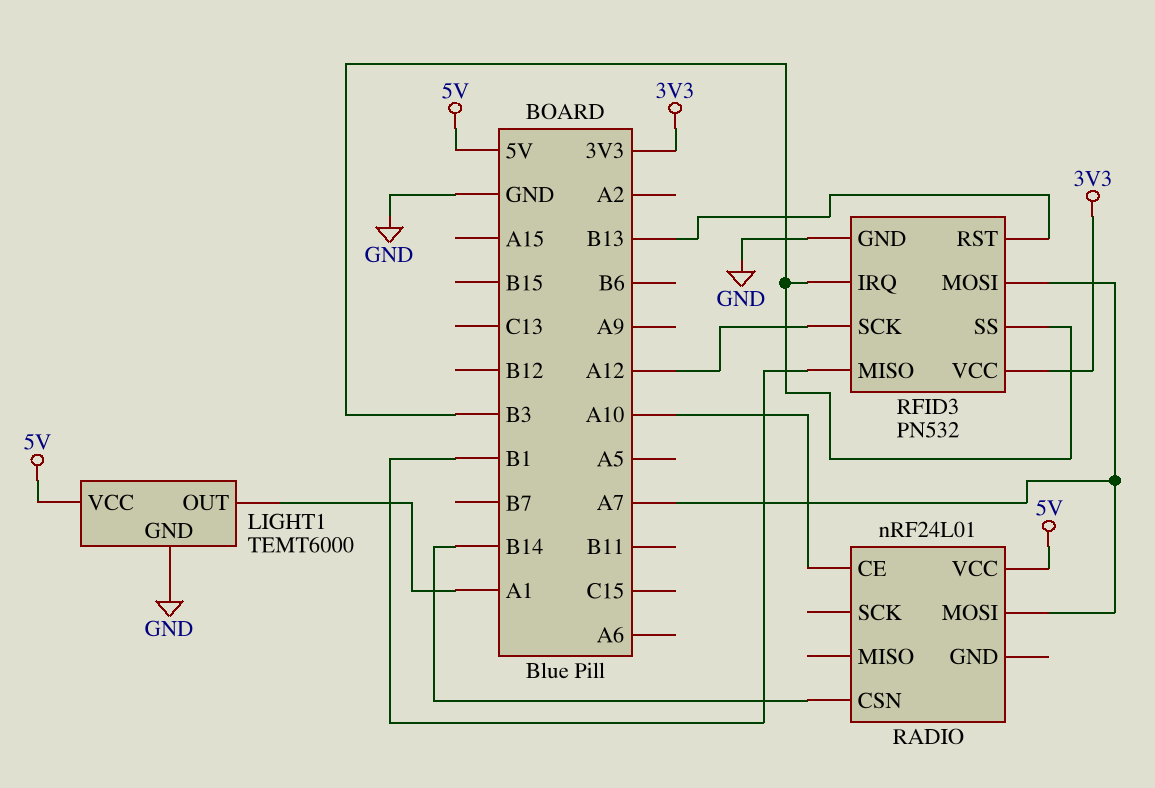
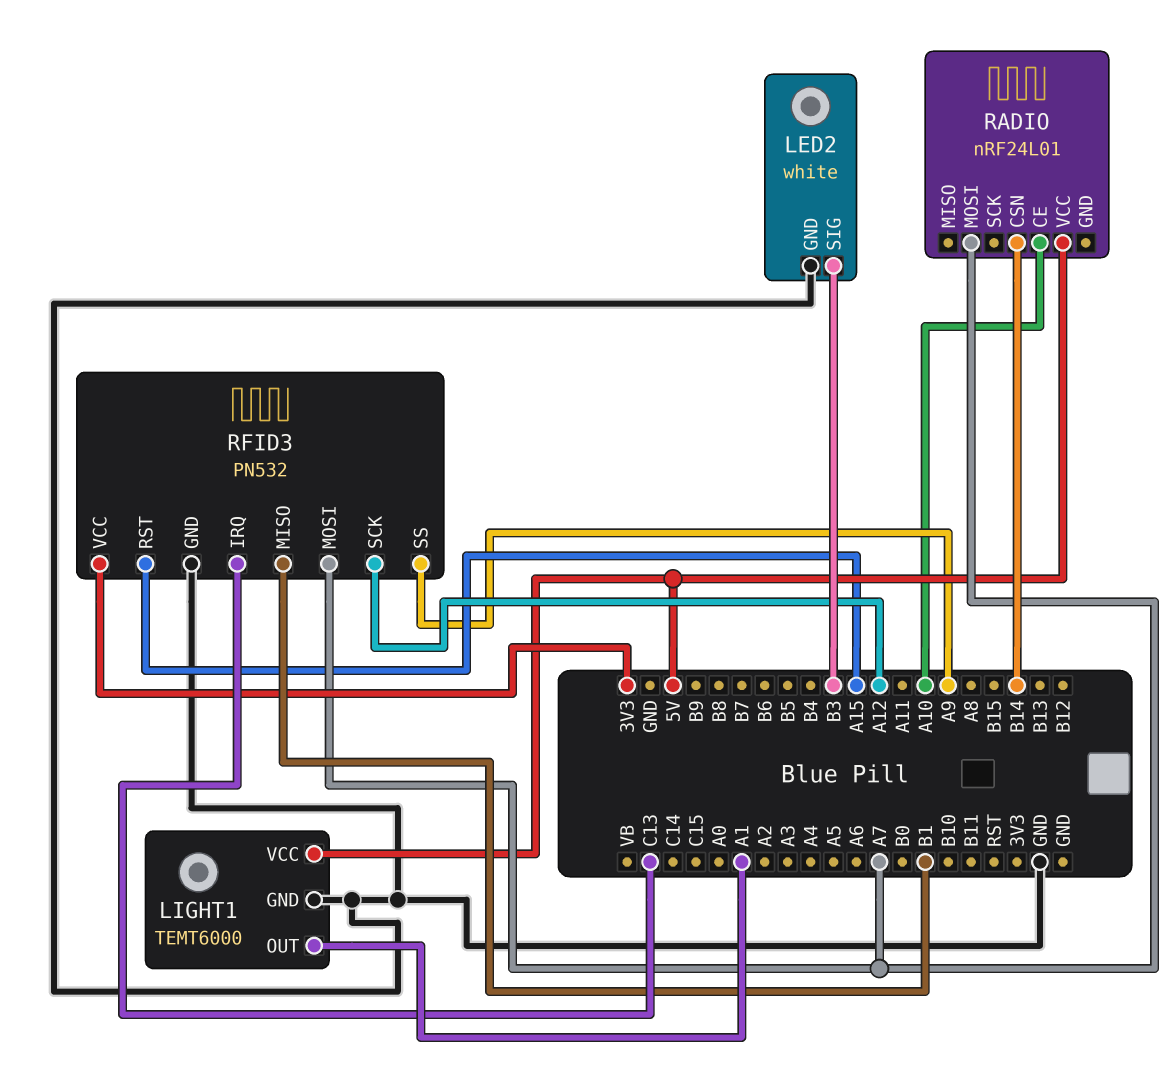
LED2: none -> white
LED2 pin GND: none -> GND
LED2 pin SIG: none -> B3
RFID3 pin IRQ: B3 -> C13
RFID3 pin RST: B13 -> A15
RFID3 pin SS: B3 -> A9

